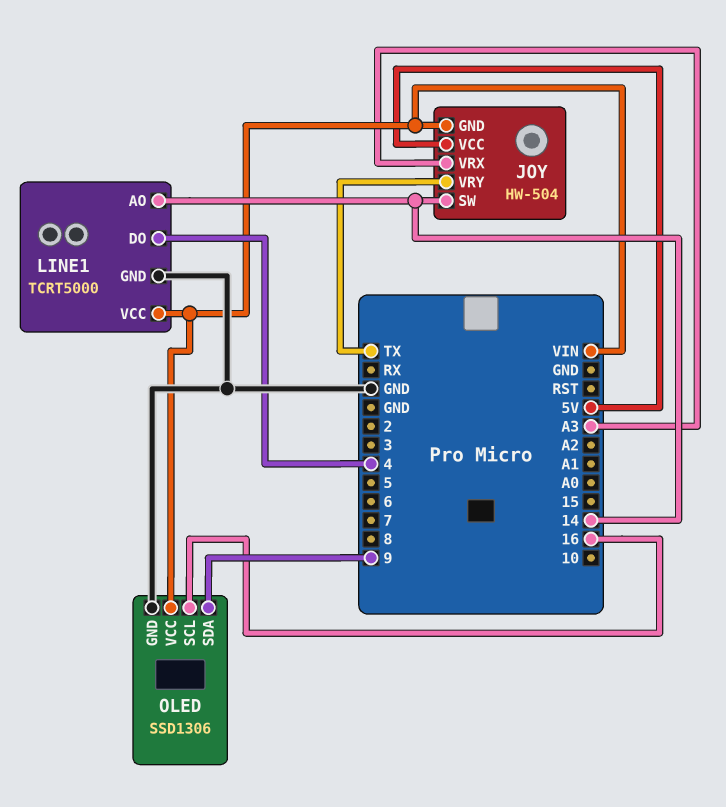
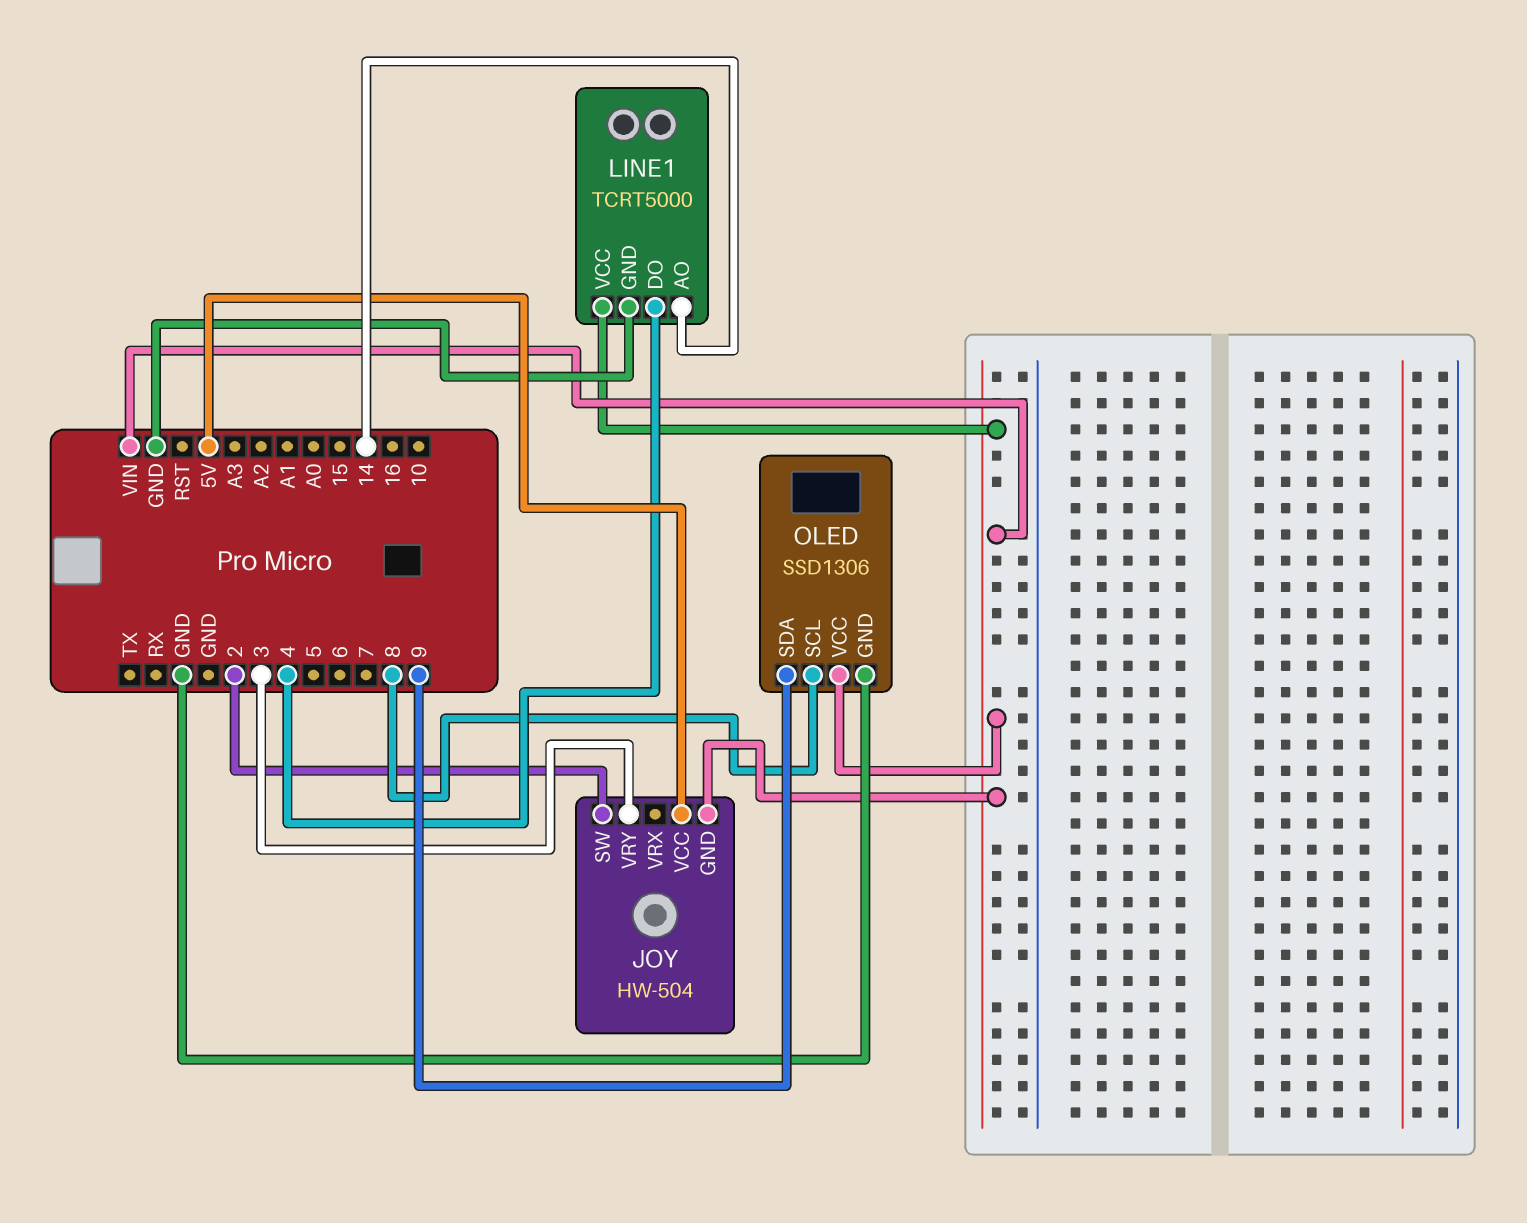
JOY pin SW: 14 -> 2
JOY pin VRX: A3 -> none
JOY pin VRY: TX -> 3
OLED pin SCL: 16 -> 8

